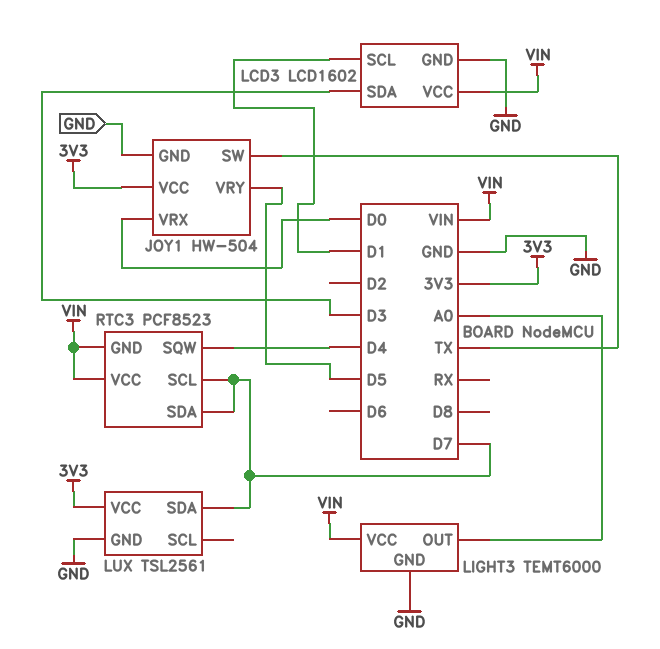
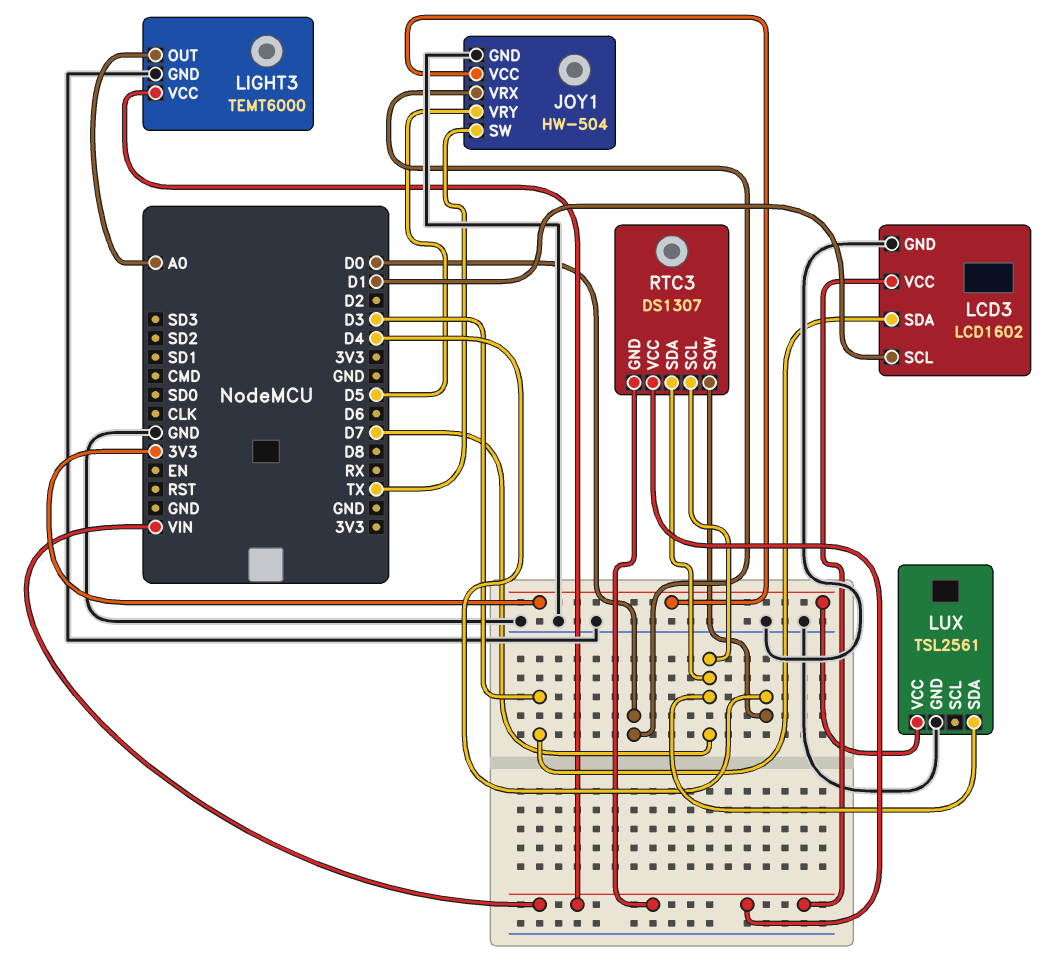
RTC3: PCF8523 -> DS1307

